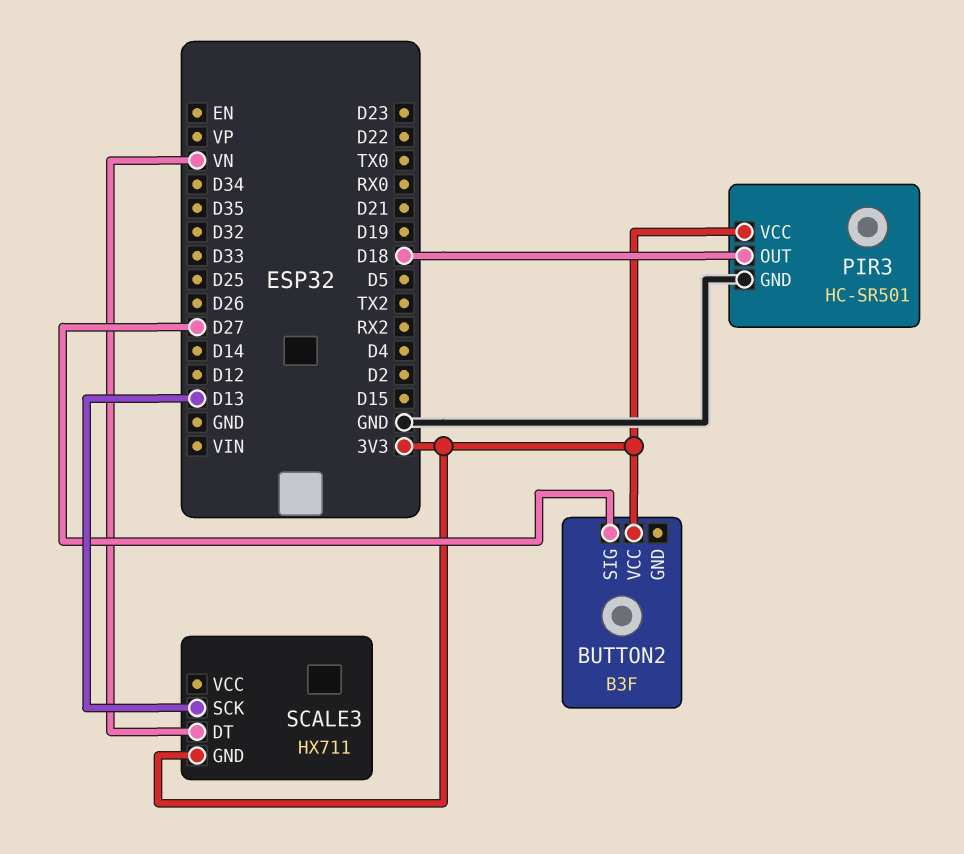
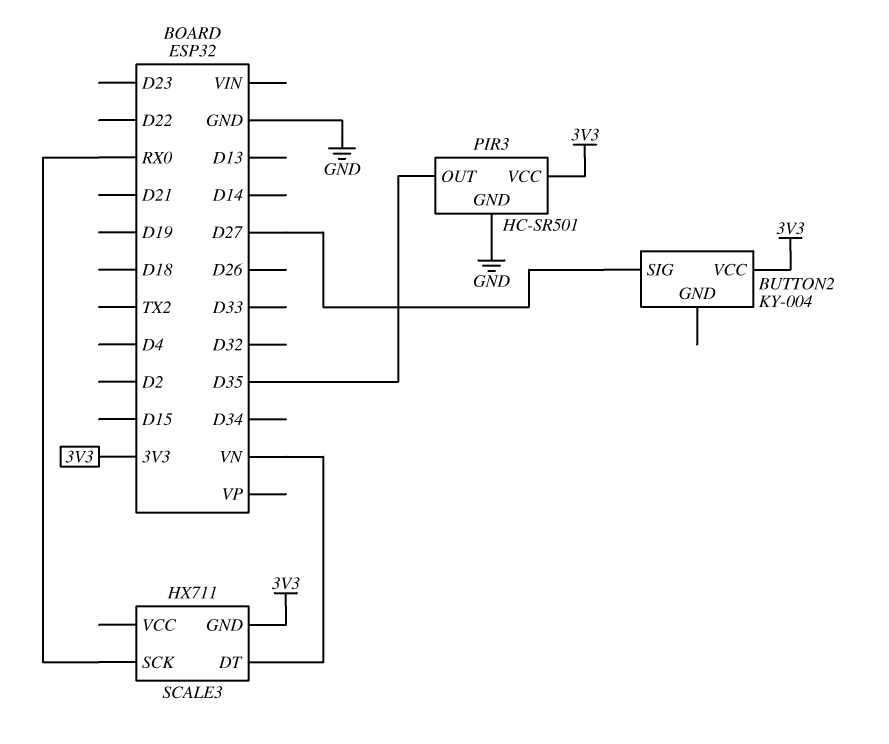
BUTTON2: B3F -> KY-004
PIR3 pin OUT: D18 -> D35
SCALE3 pin SCK: D13 -> RX0

